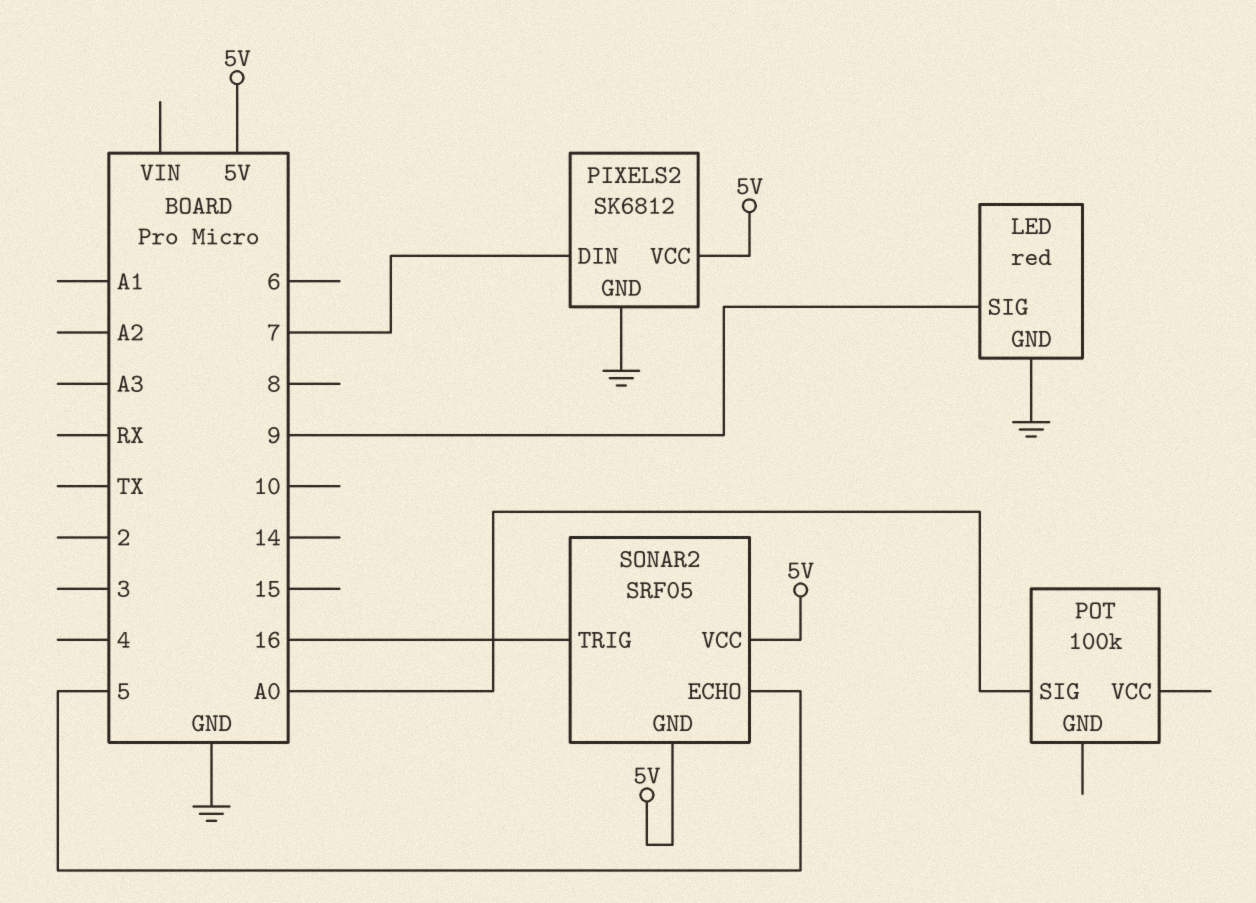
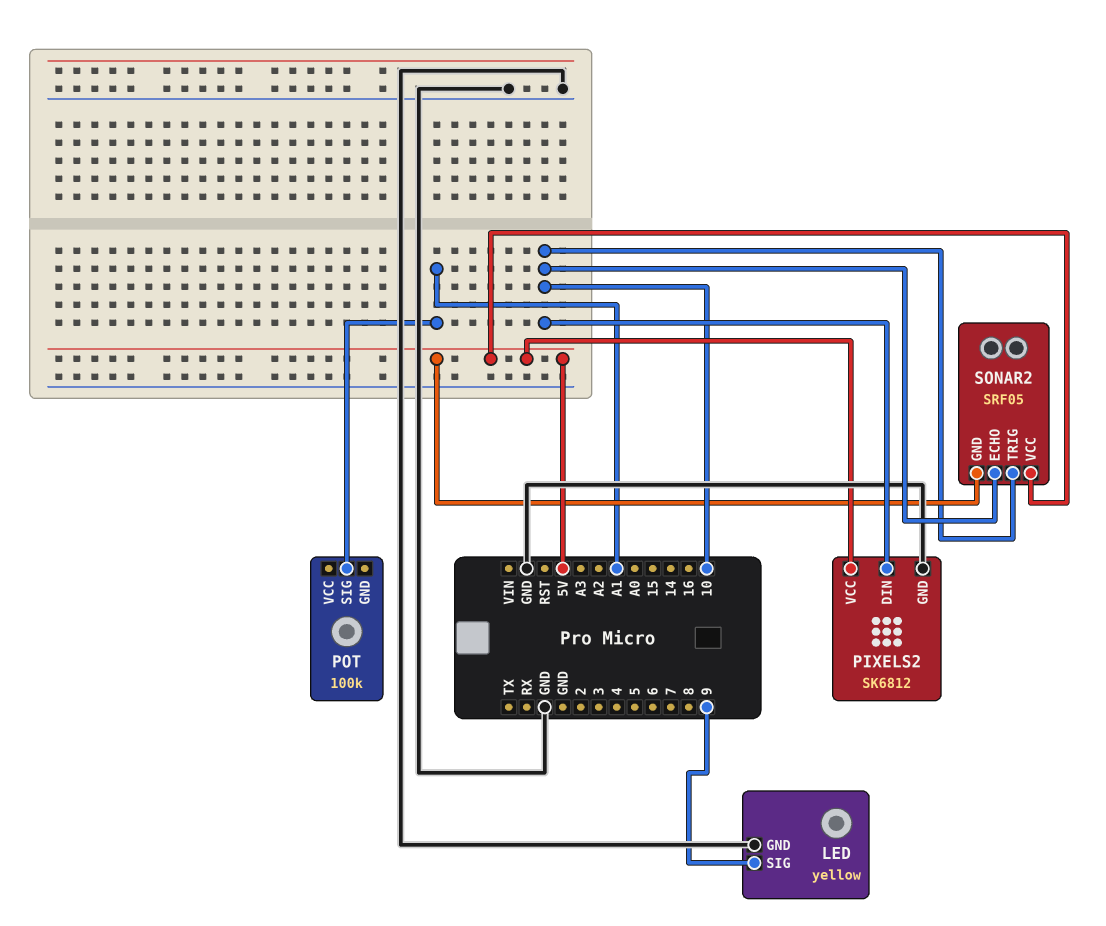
LED: red -> yellow
PIXELS2 pin DIN: 7 -> 10
POT pin SIG: A0 -> A1
SONAR2 pin ECHO: 5 -> 10
SONAR2 pin TRIG: 16 -> 10

